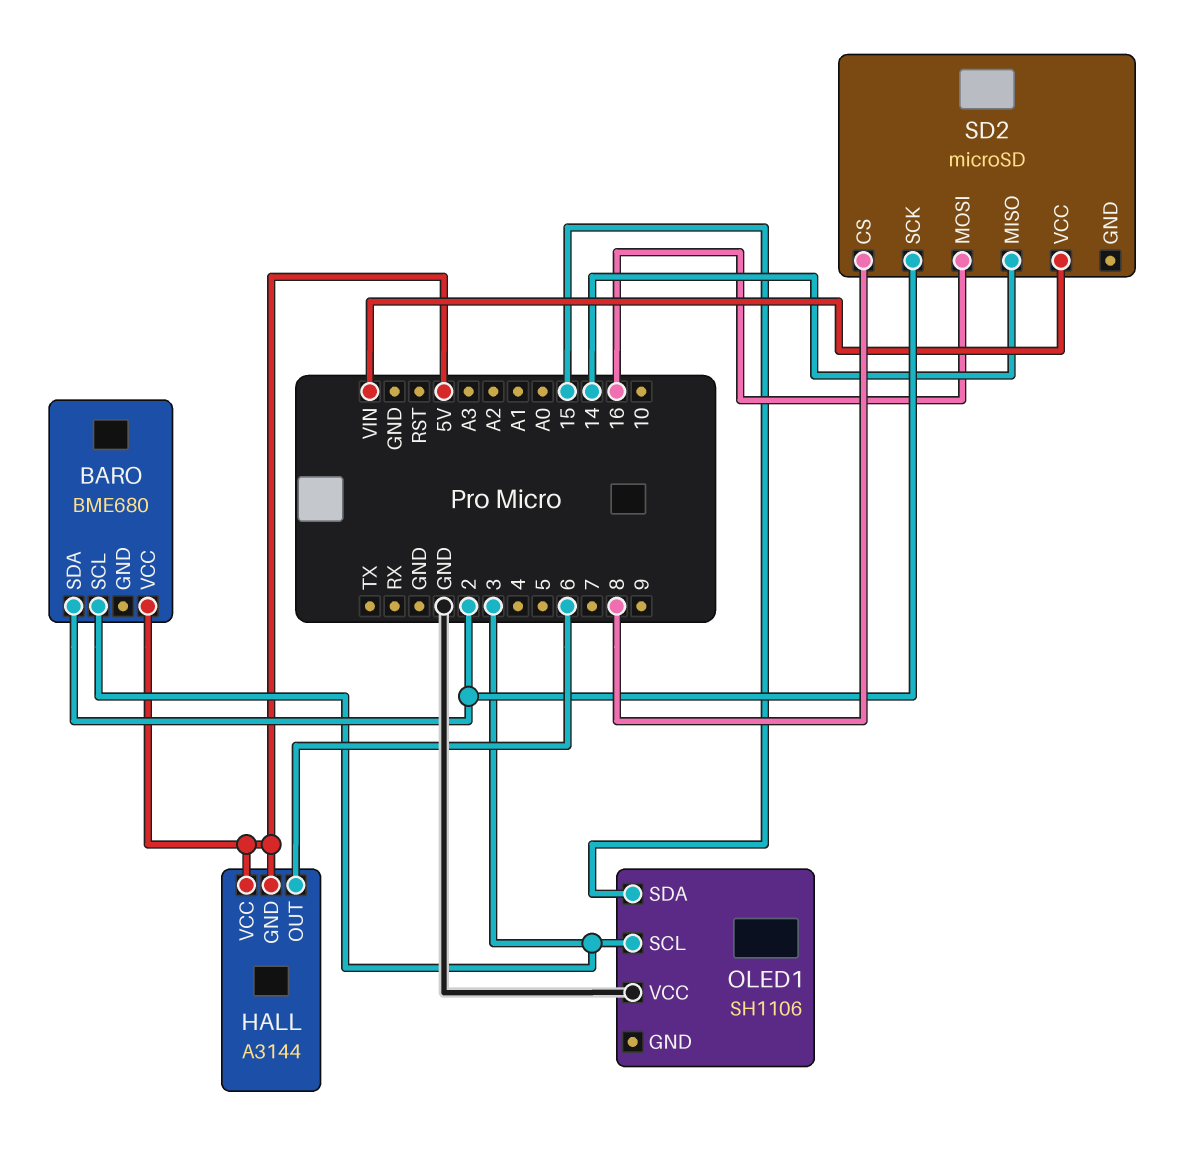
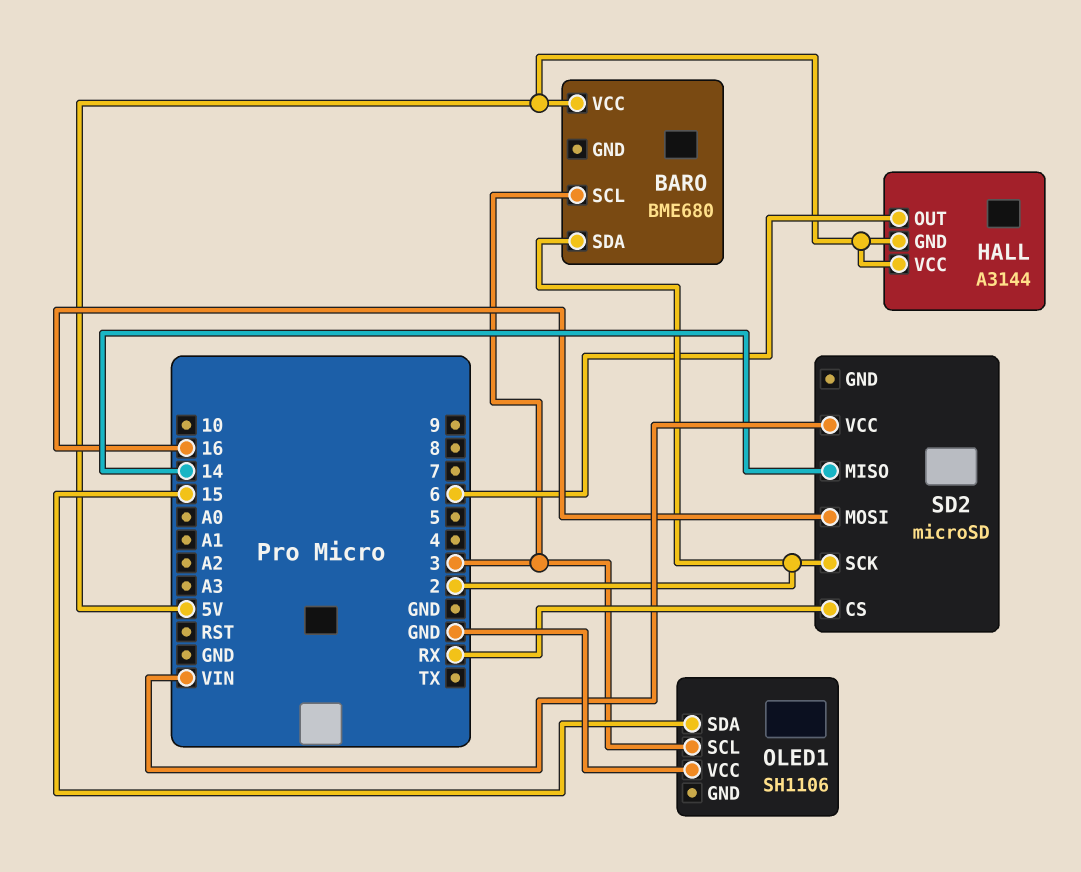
SD2 pin CS: 8 -> RX

